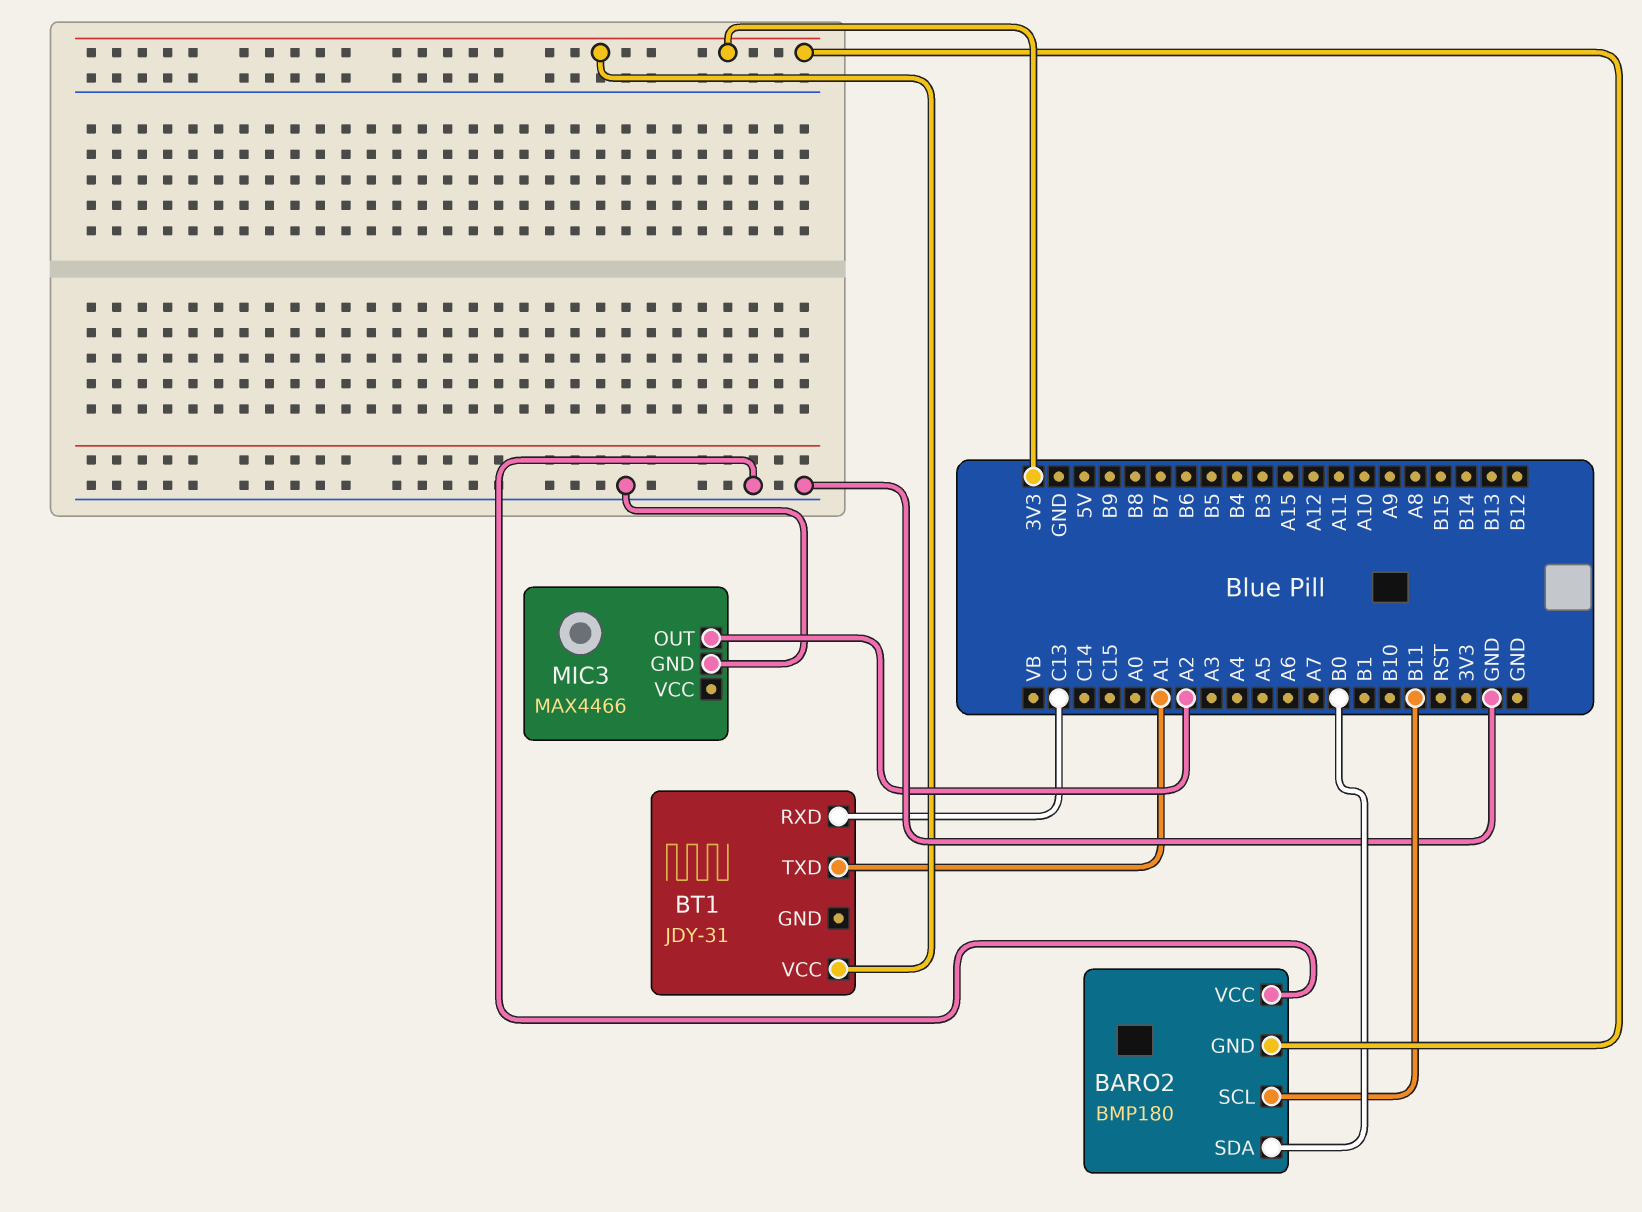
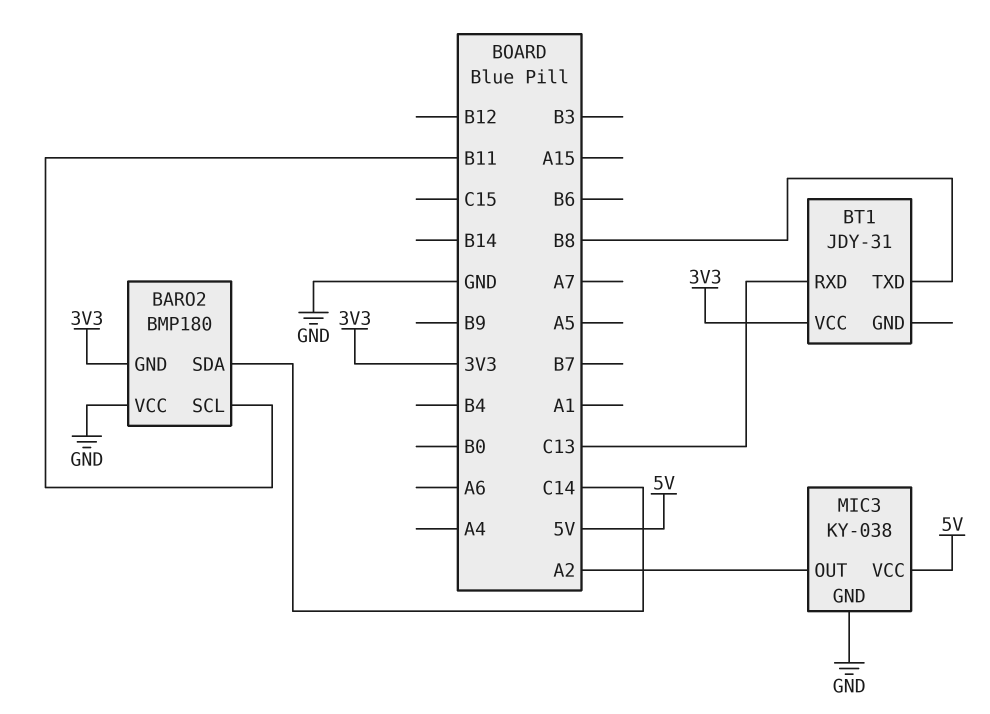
BARO2 pin SDA: B0 -> C14
BT1 pin TXD: A1 -> B8
MIC3: MAX4466 -> KY-038
MIC3 pin VCC: none -> 5V

